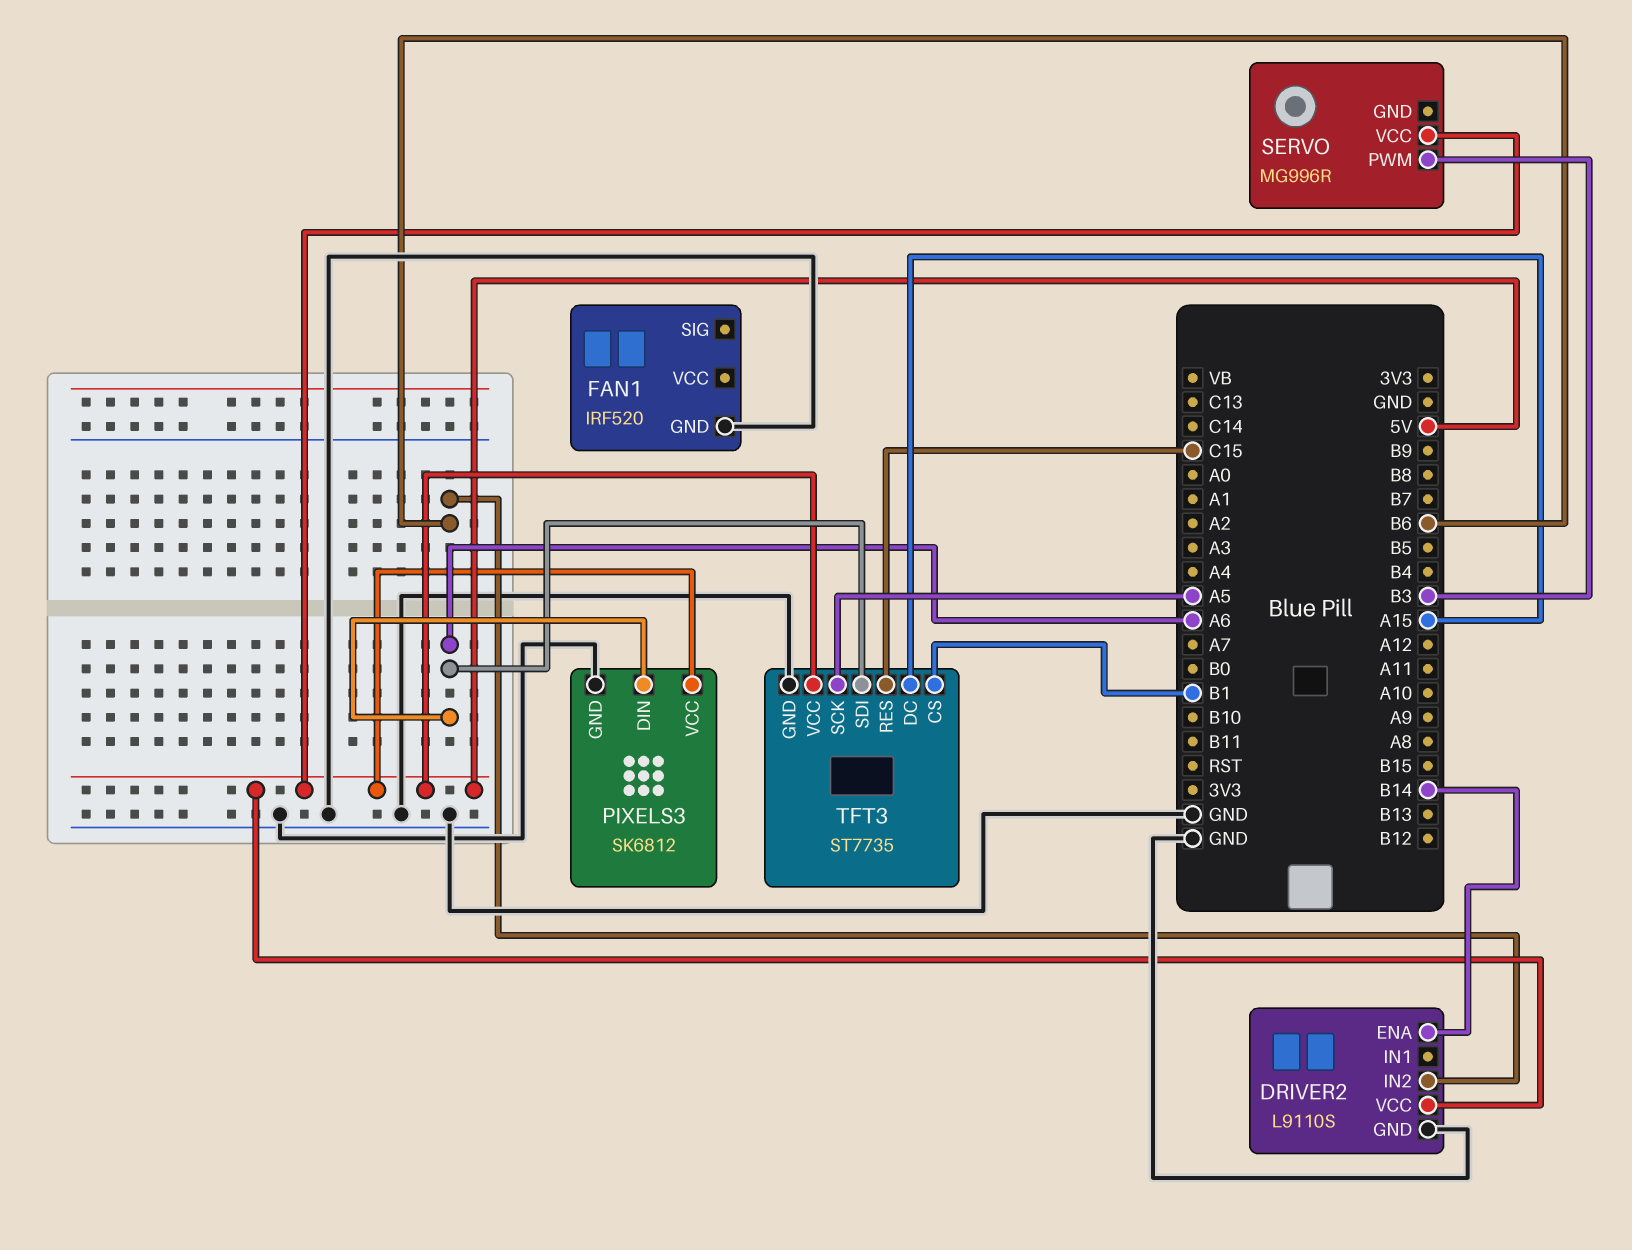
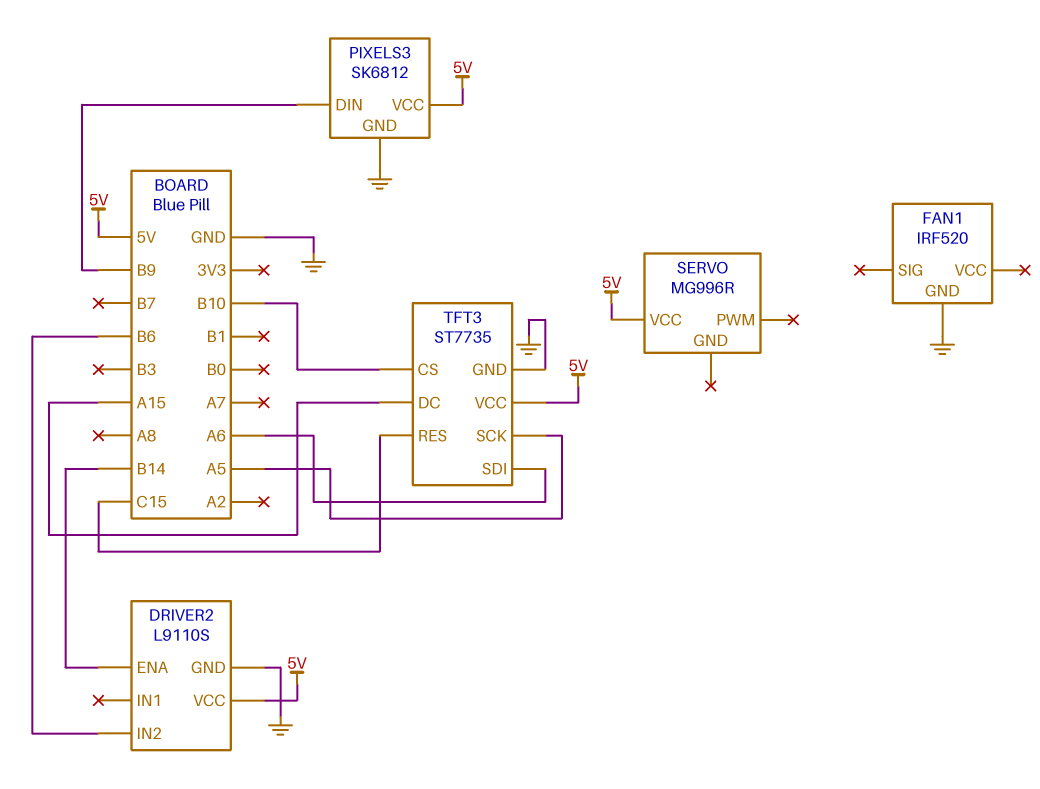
PIXELS3 pin DIN: A6 -> B9
SERVO pin PWM: B3 -> none
TFT3 pin CS: B1 -> B10

